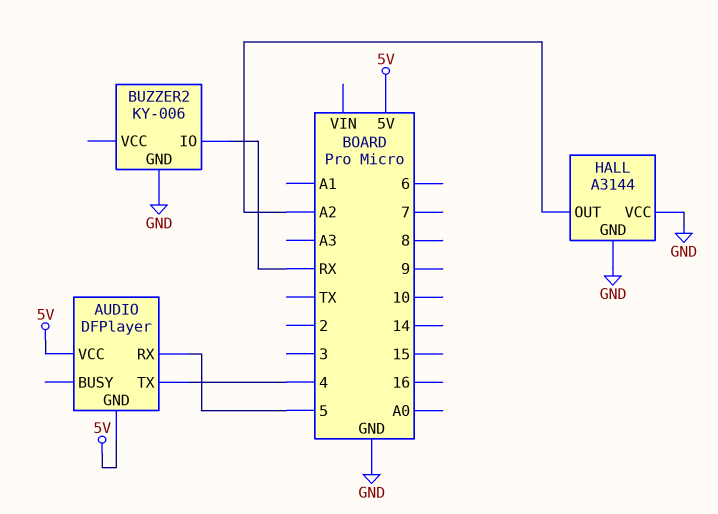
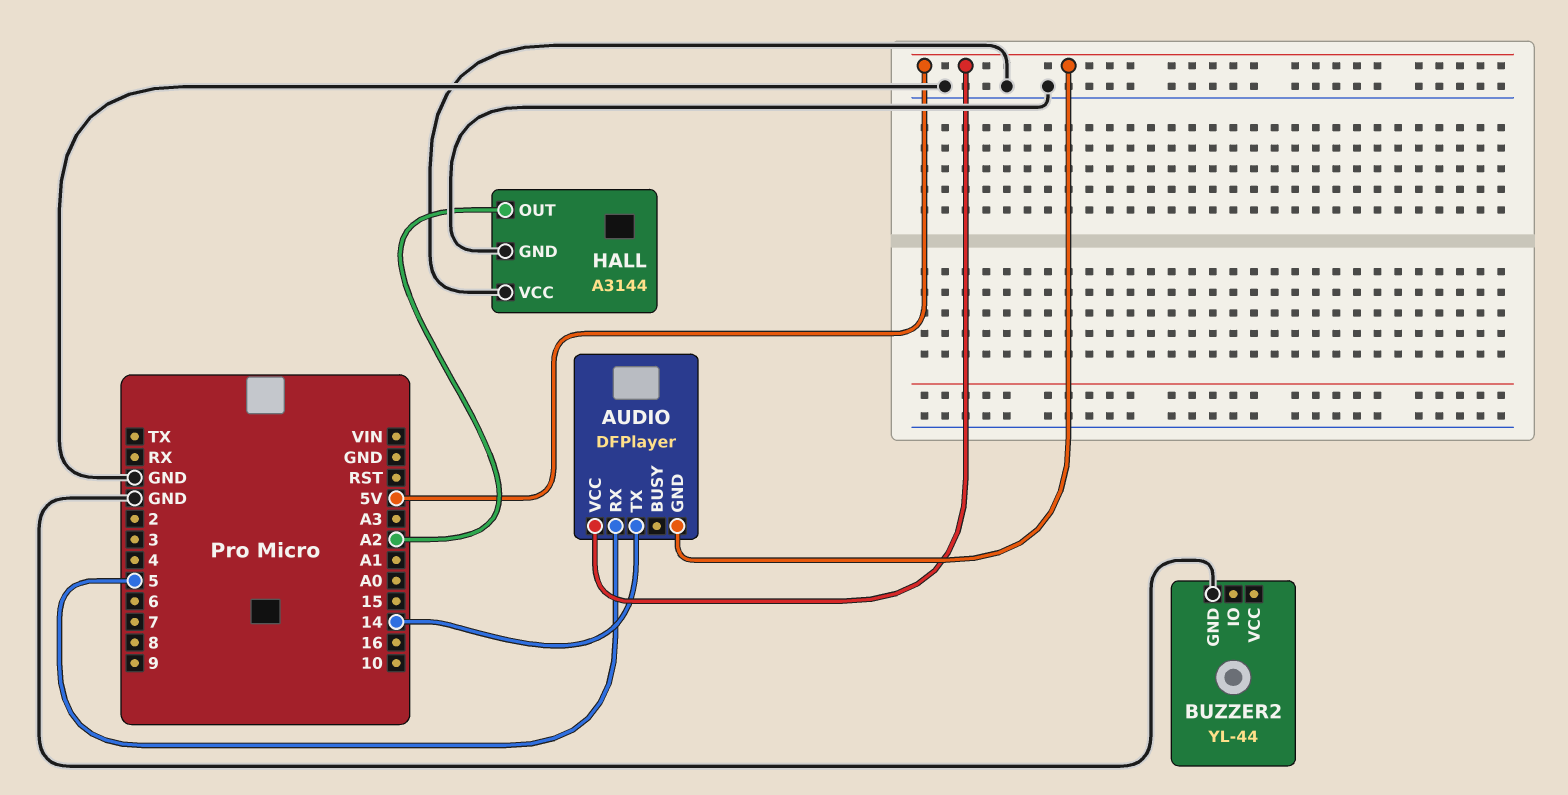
AUDIO pin TX: 4 -> 14
BUZZER2: KY-006 -> YL-44
BUZZER2 pin IO: RX -> none

